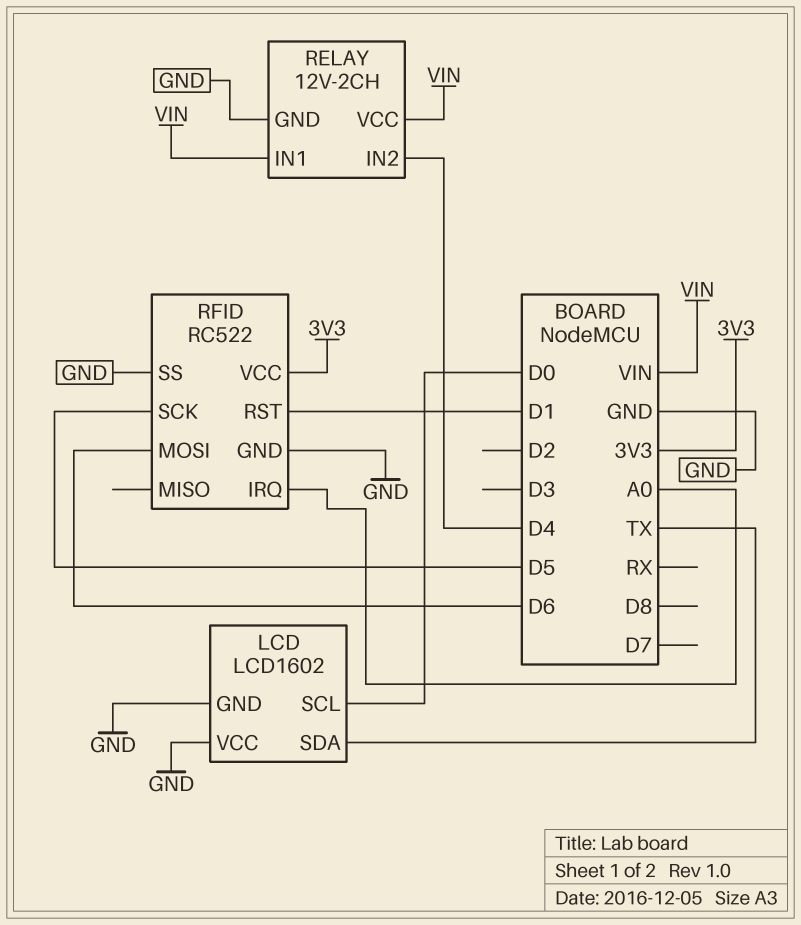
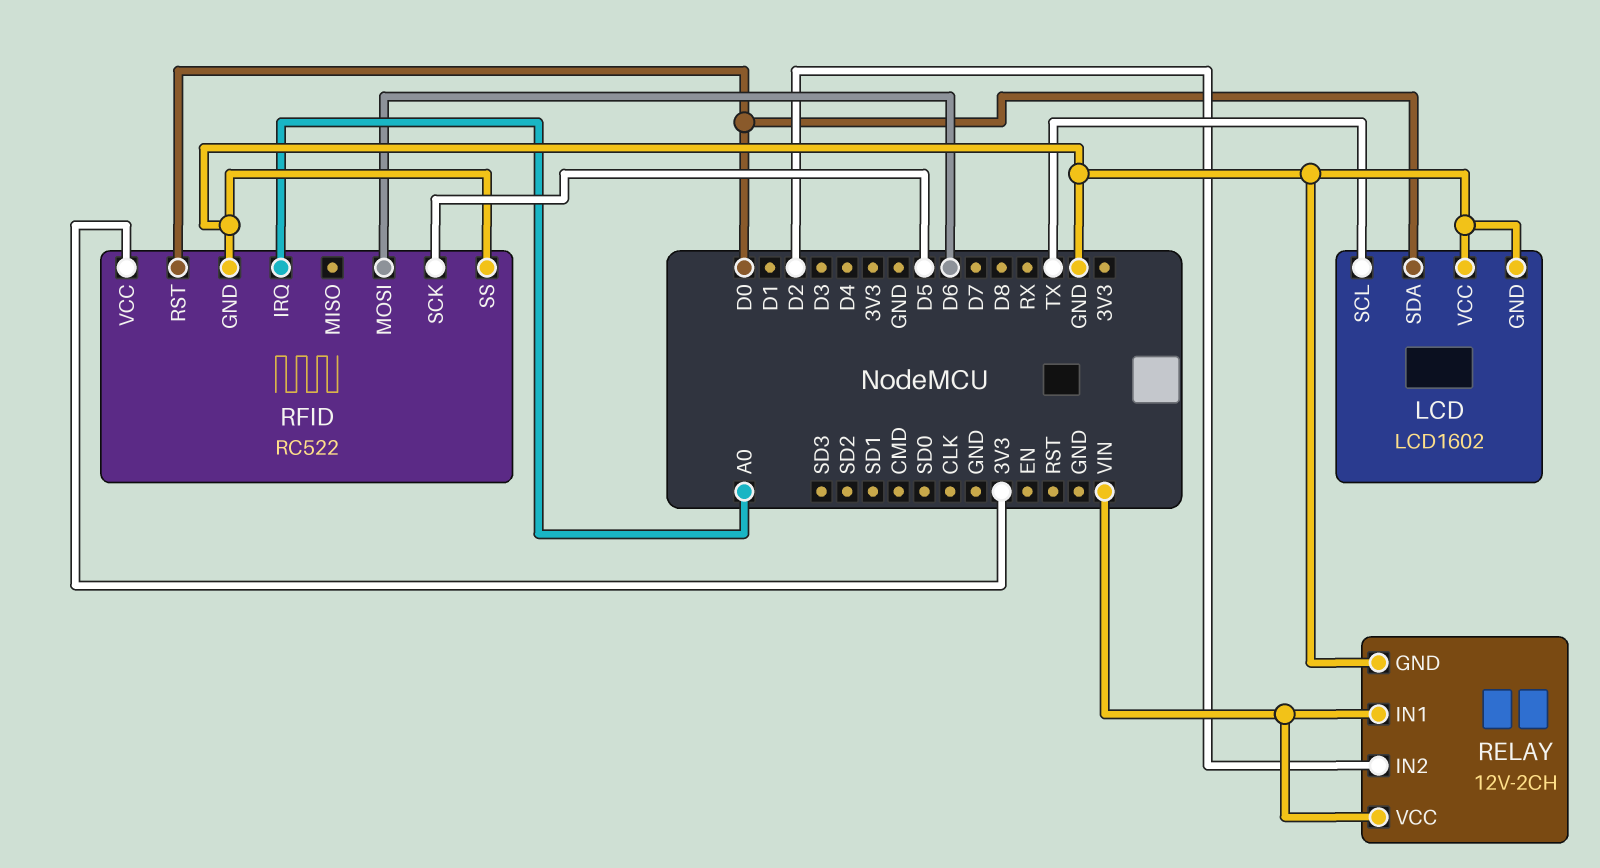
LCD pin SCL: D0 -> TX
LCD pin SDA: TX -> D0
RELAY pin IN2: D4 -> D2
RFID pin RST: D1 -> D0

